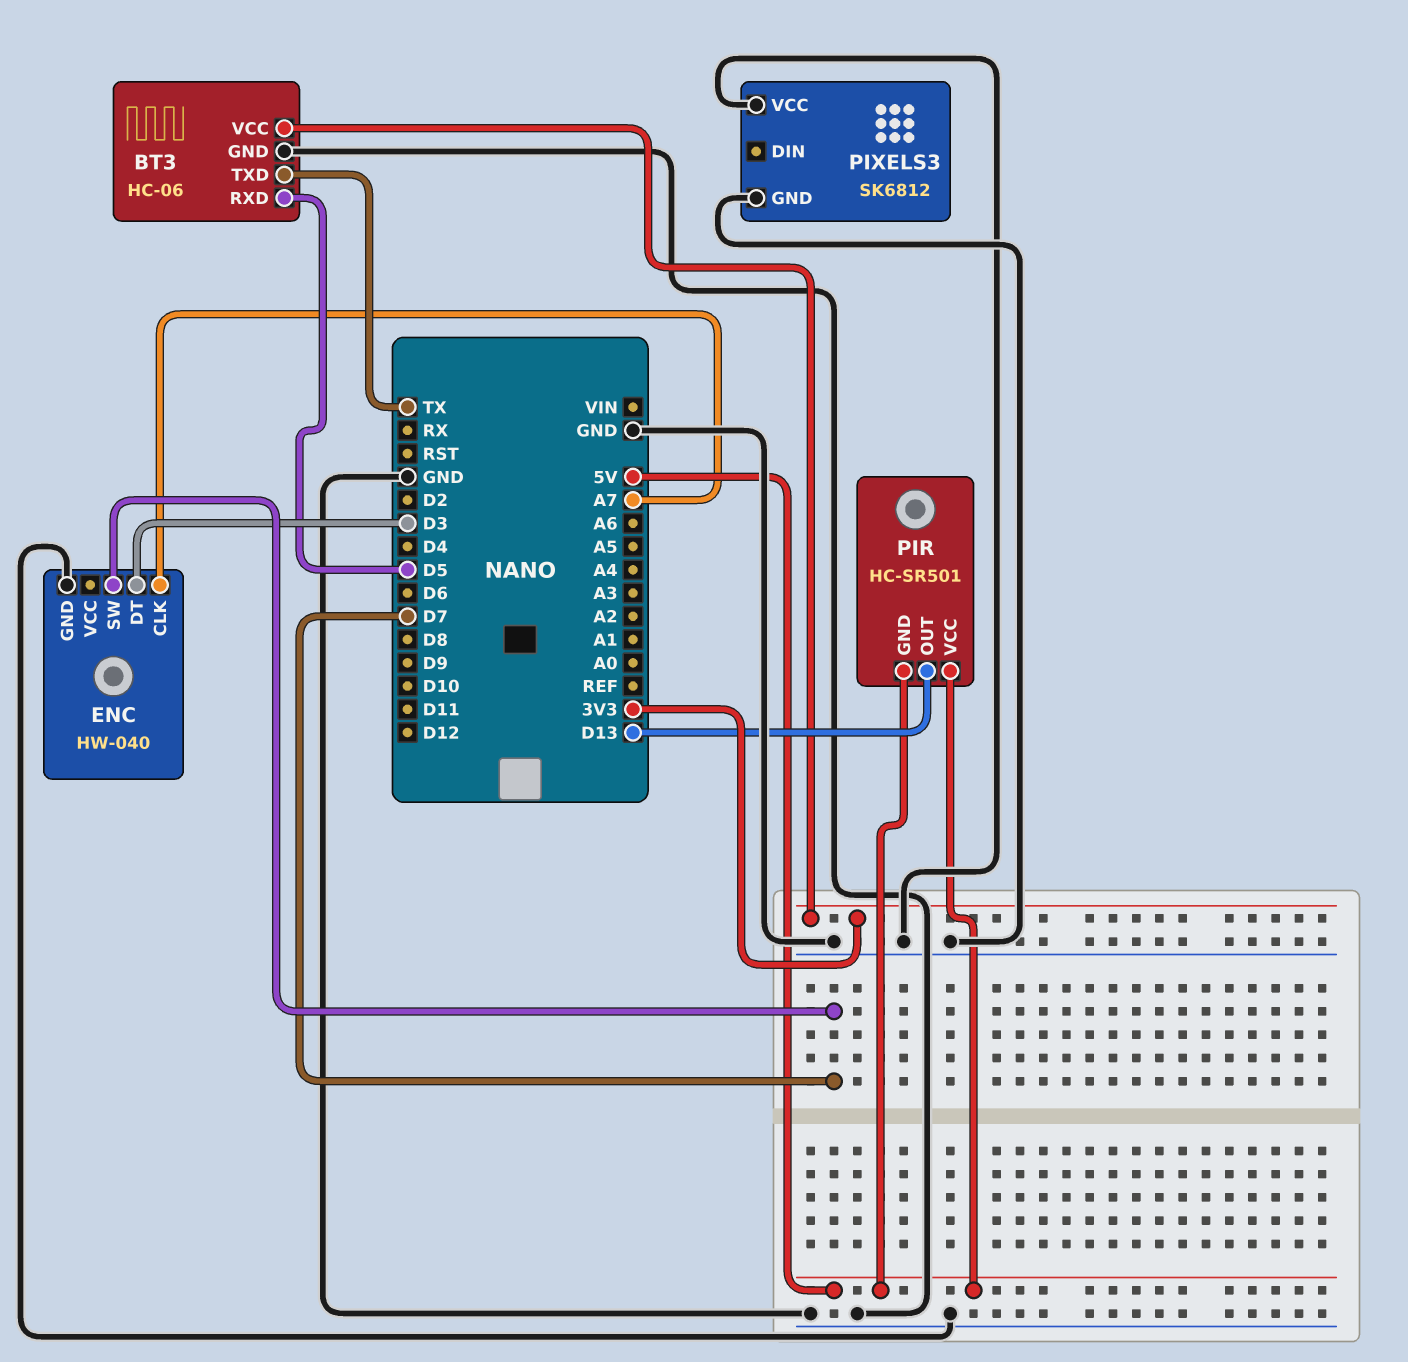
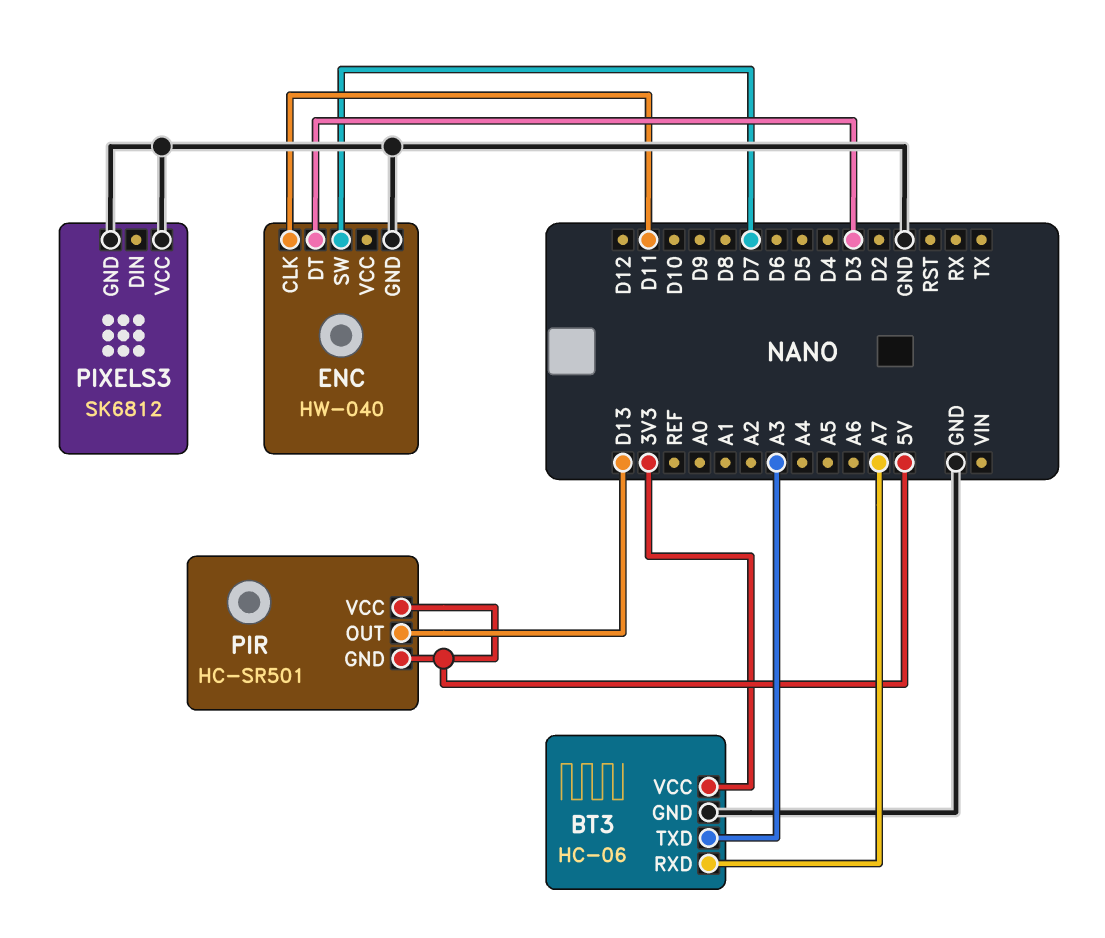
BT3 pin RXD: D5 -> A7
BT3 pin TXD: TX -> A3
ENC pin CLK: A7 -> D11

